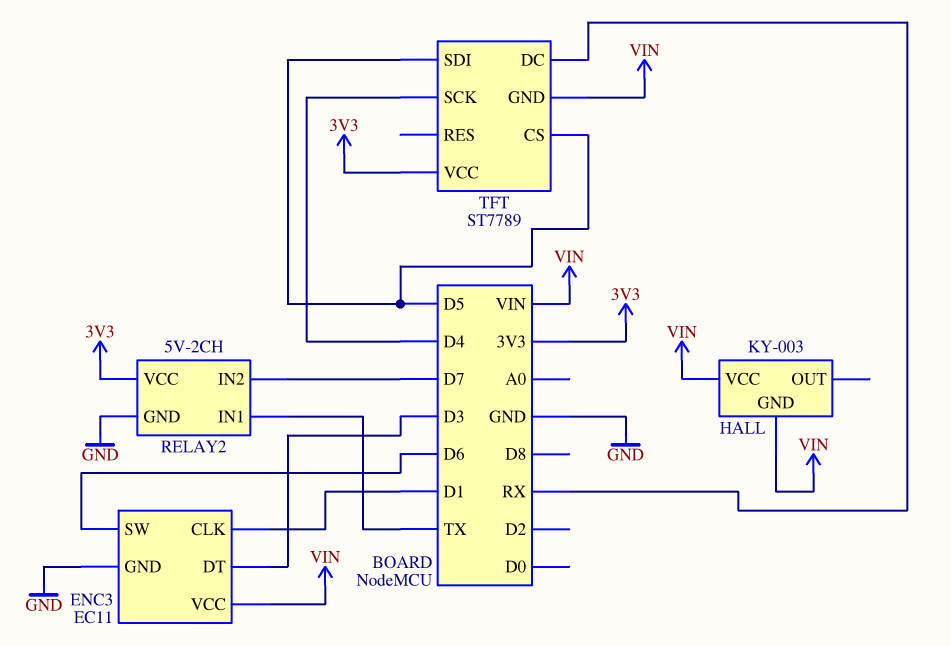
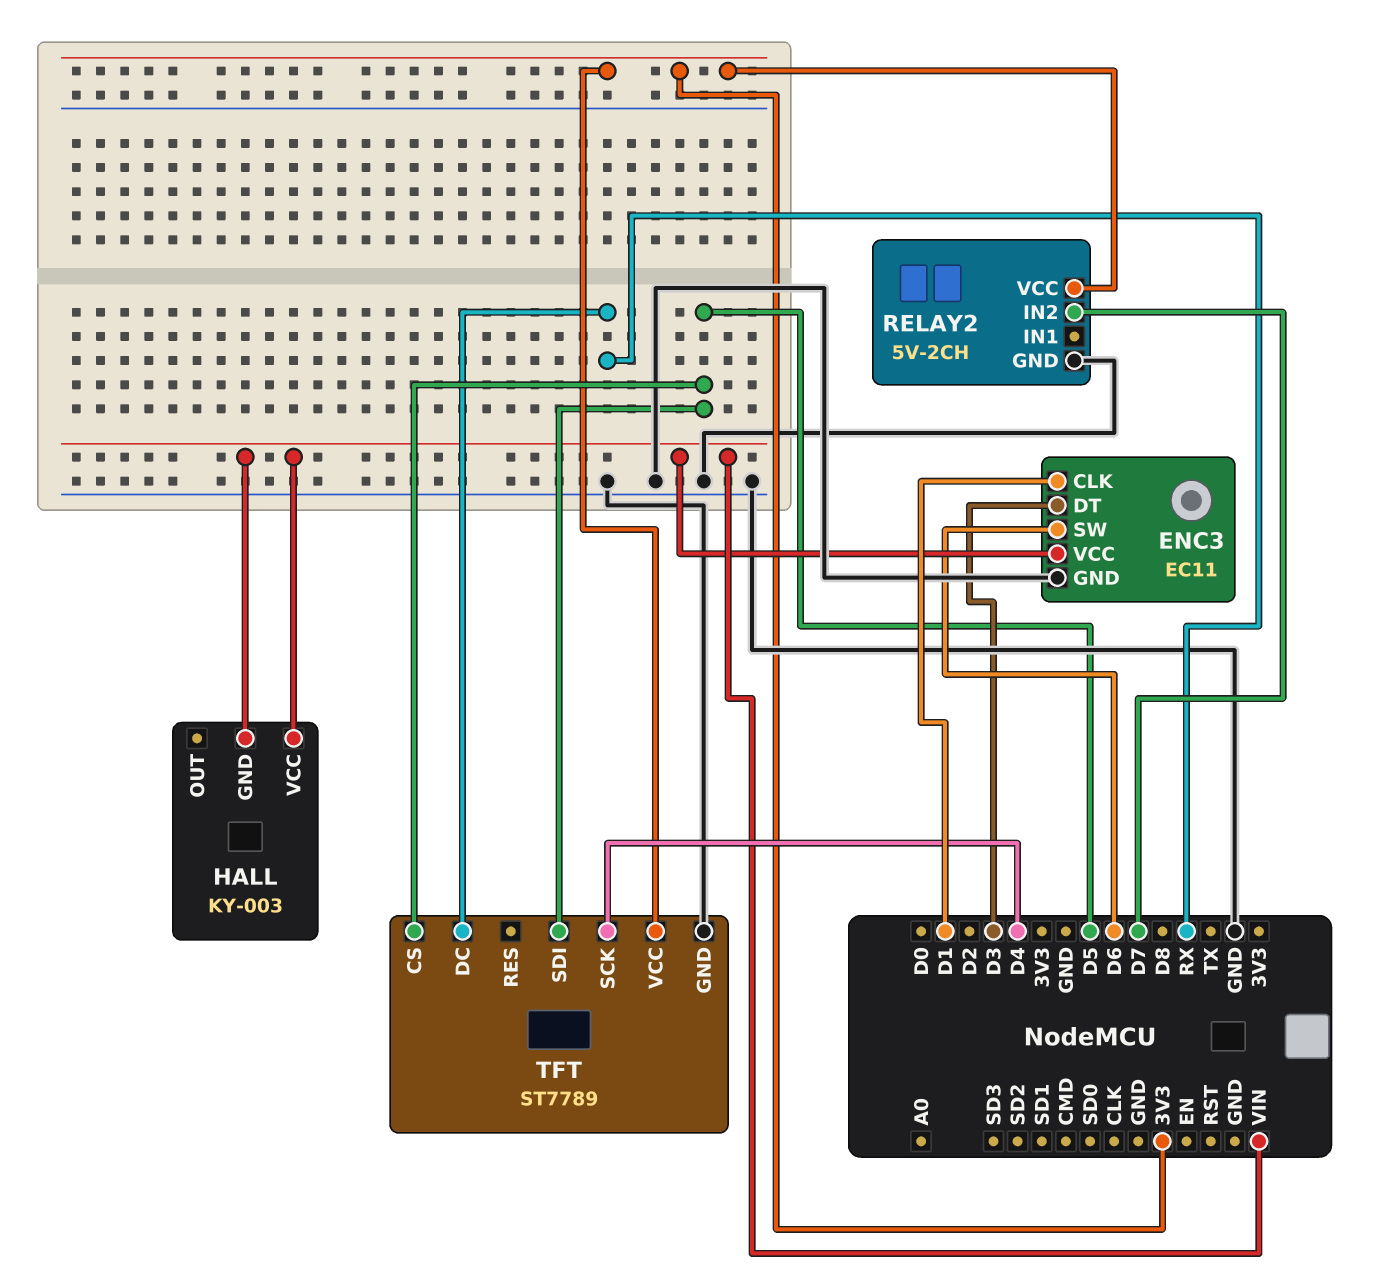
RELAY2 pin IN1: TX -> none
TFT pin GND: VIN -> GND

